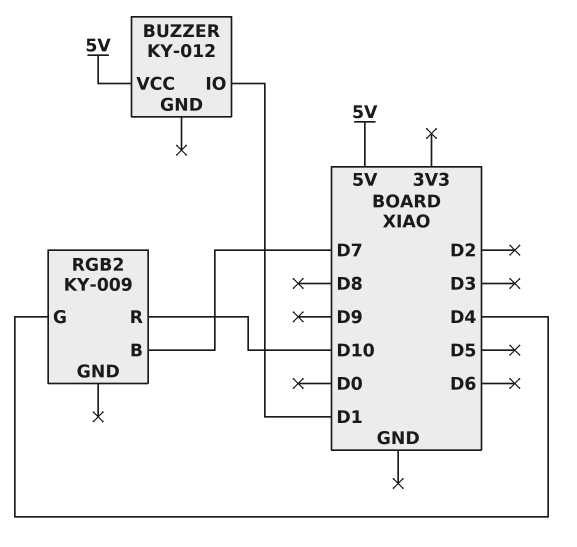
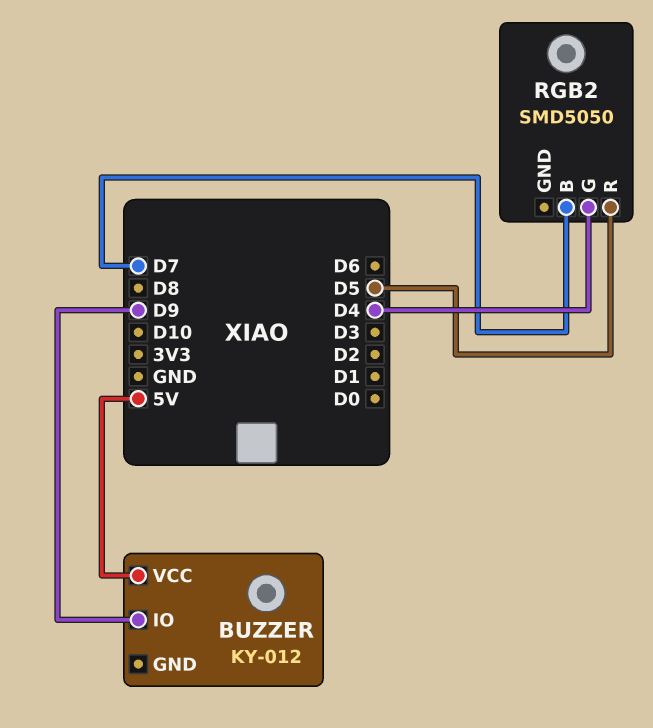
BUZZER pin IO: D1 -> D9
RGB2: KY-009 -> SMD5050
RGB2 pin R: D10 -> D5

